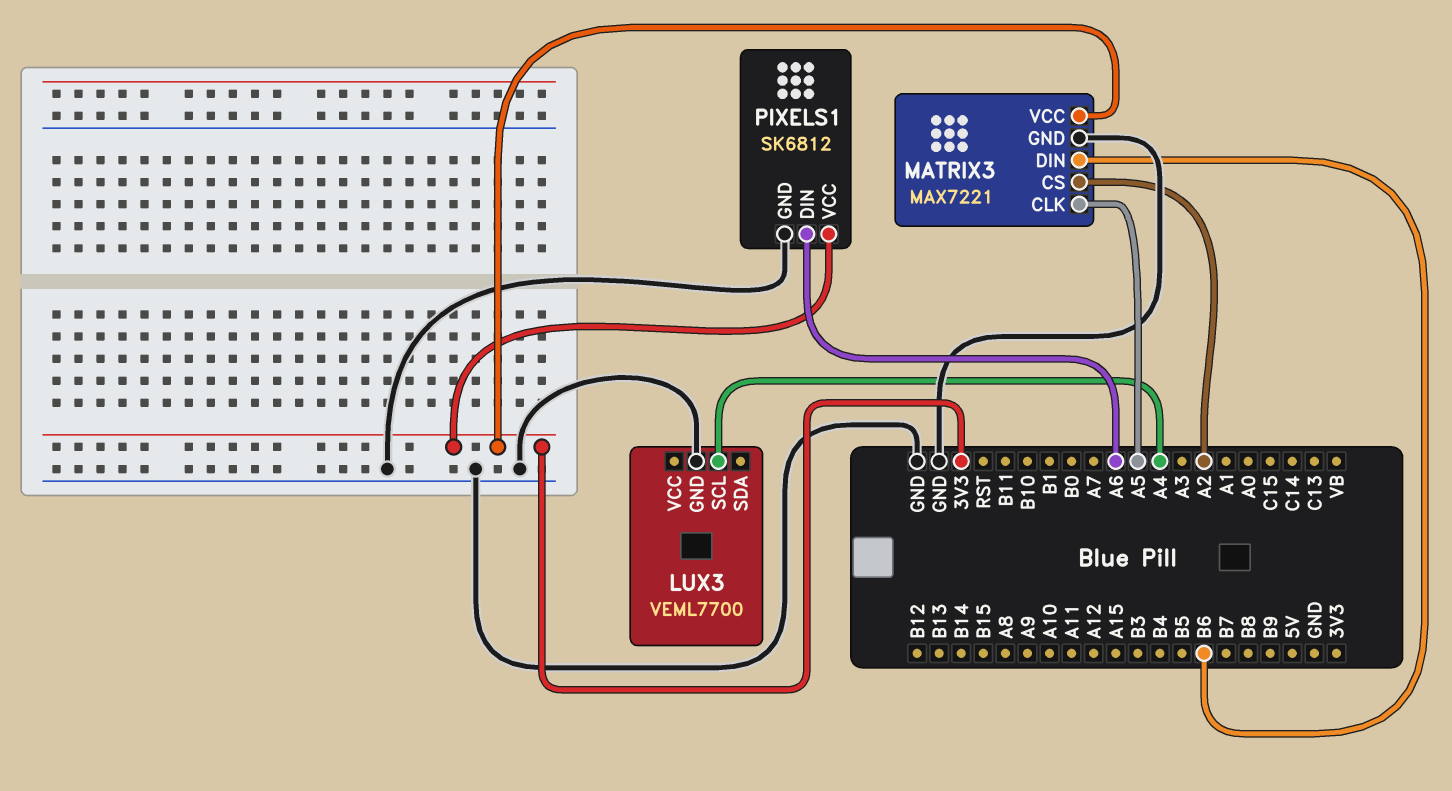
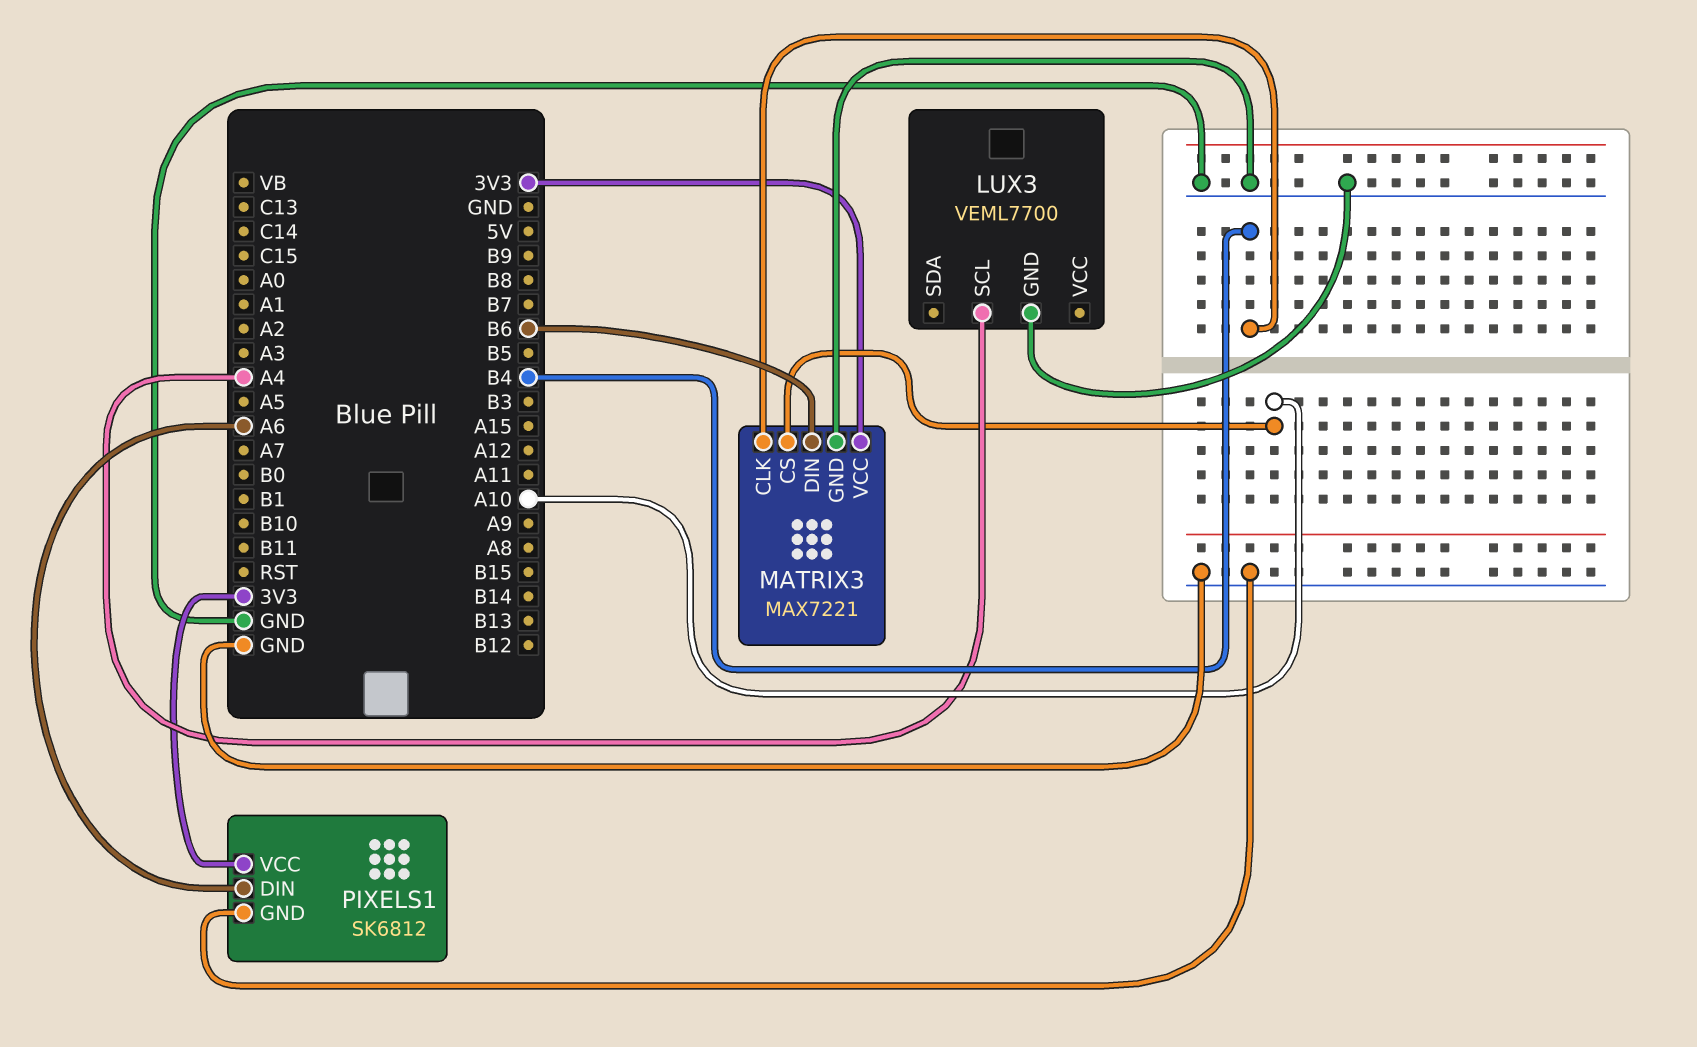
MATRIX3 pin CLK: A5 -> B4
MATRIX3 pin CS: A2 -> A10

